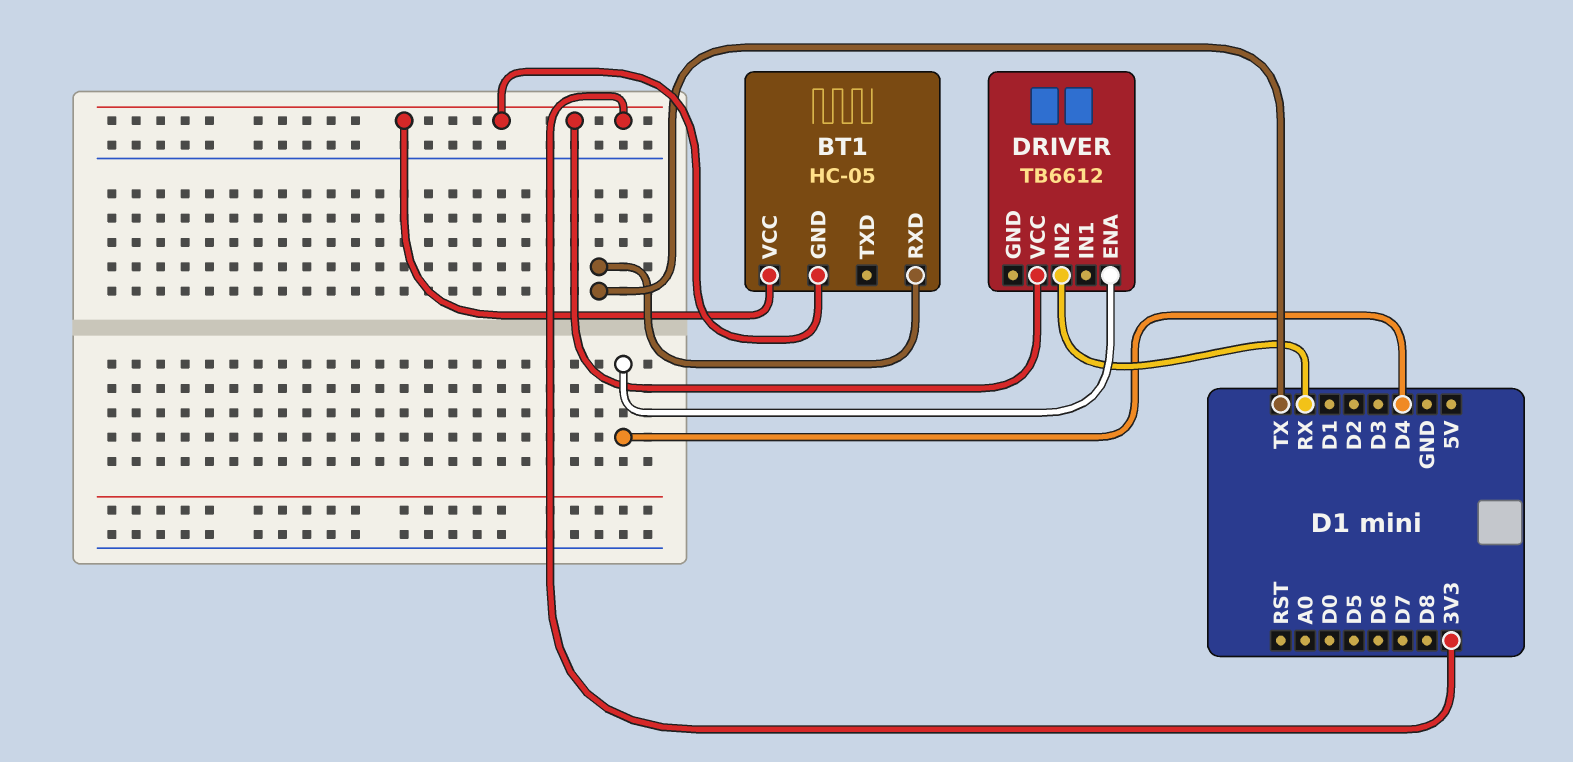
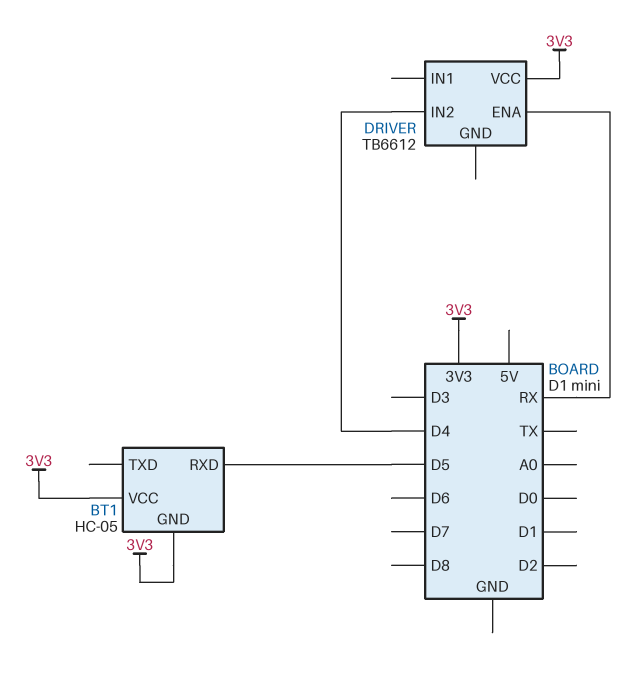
BT1 pin RXD: TX -> D5
DRIVER pin ENA: D4 -> RX
DRIVER pin IN2: RX -> D4

